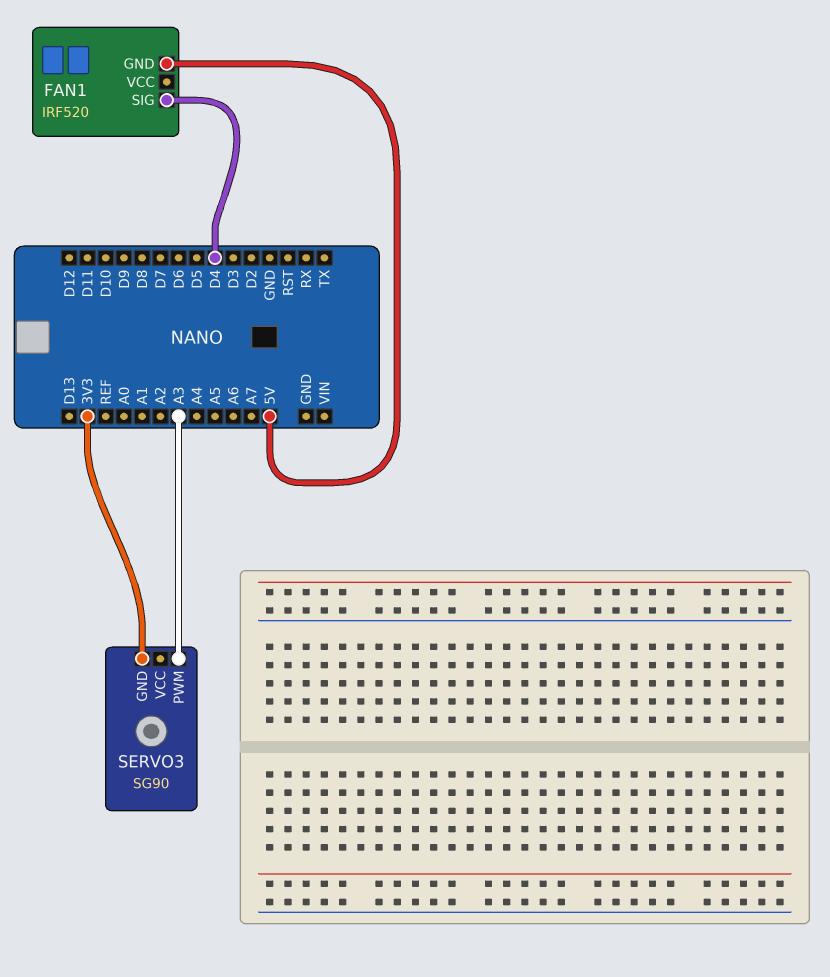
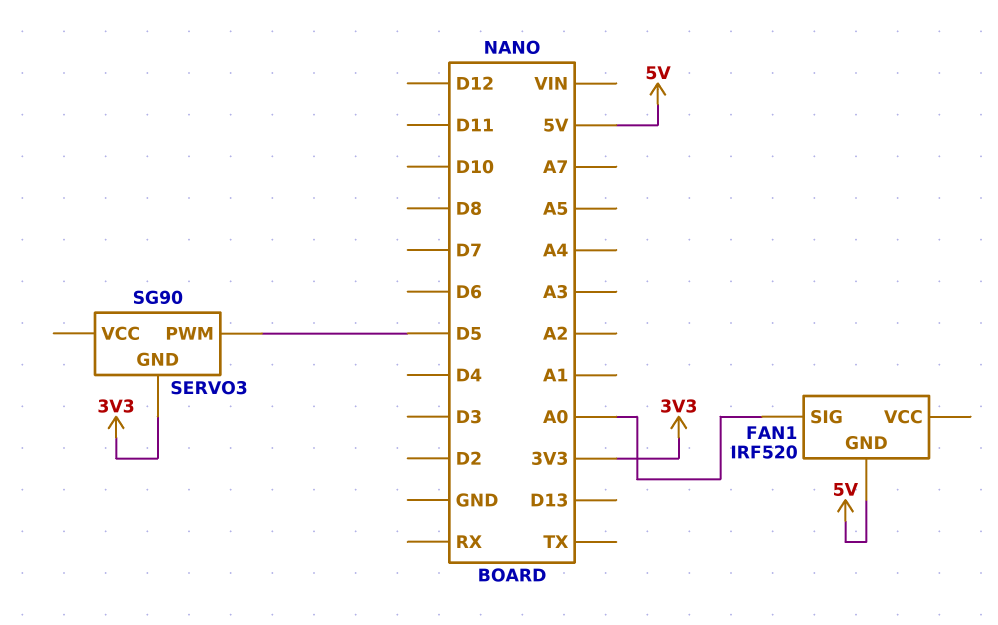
FAN1 pin SIG: D4 -> A0
SERVO3 pin PWM: A3 -> D5

